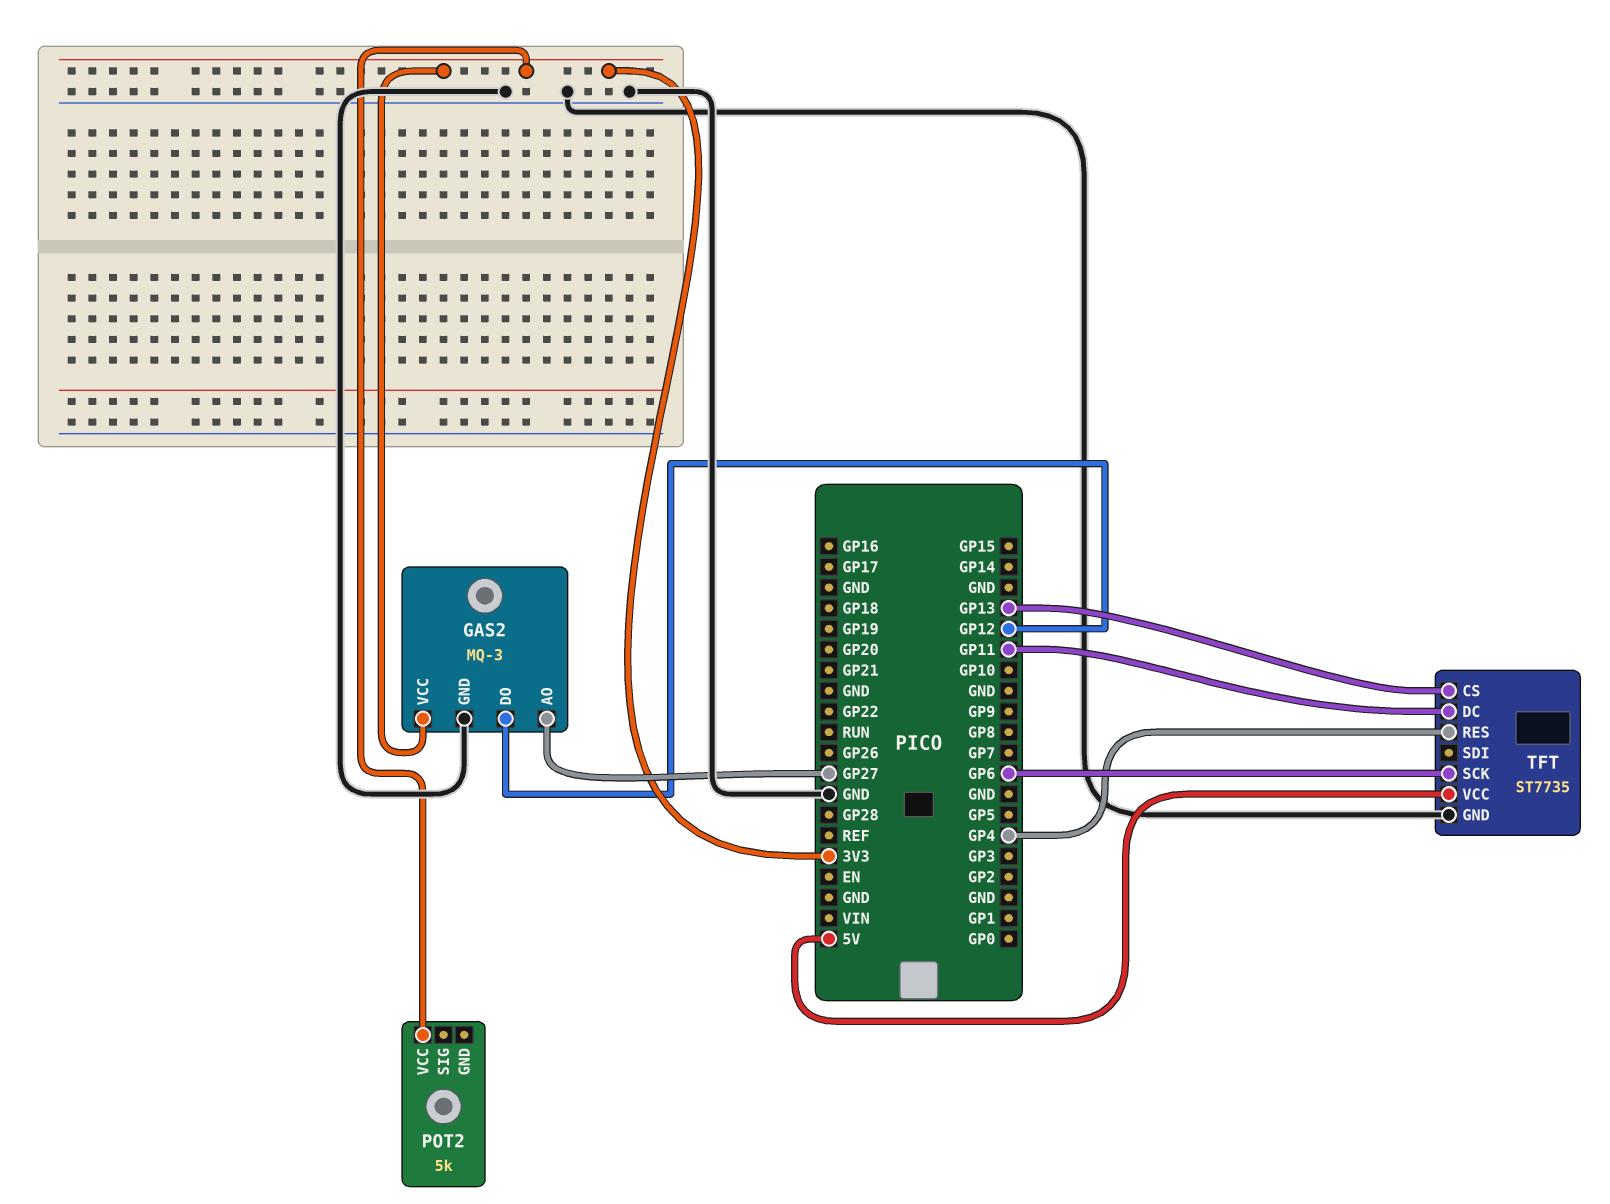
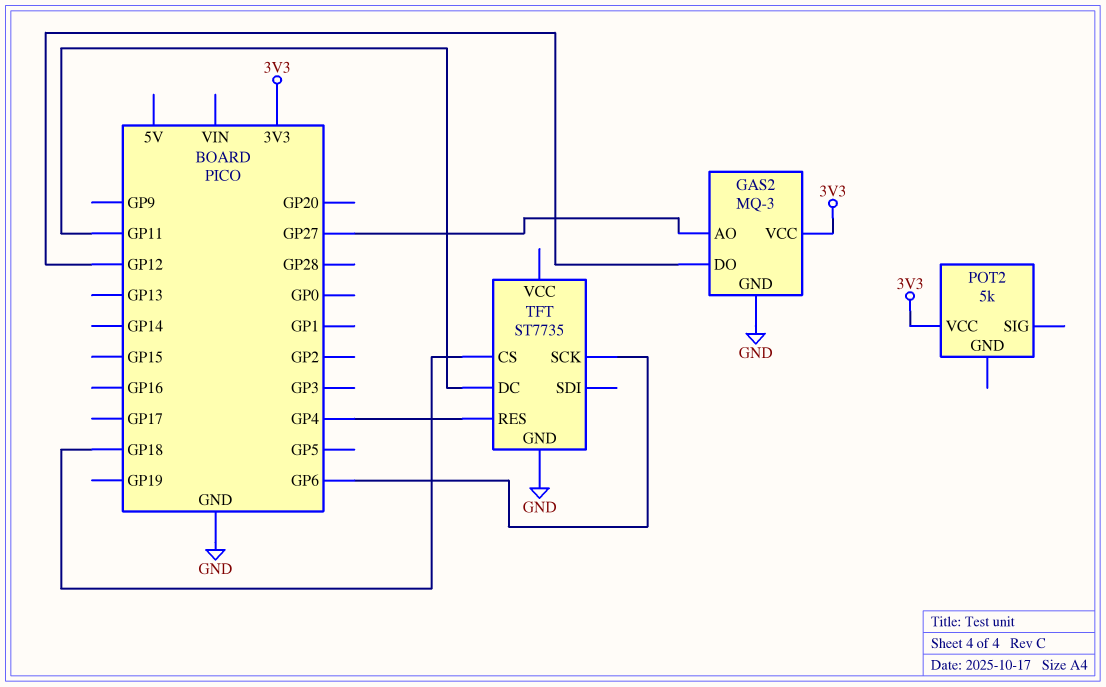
TFT pin CS: GP13 -> GP18
TFT pin VCC: 5V -> none

